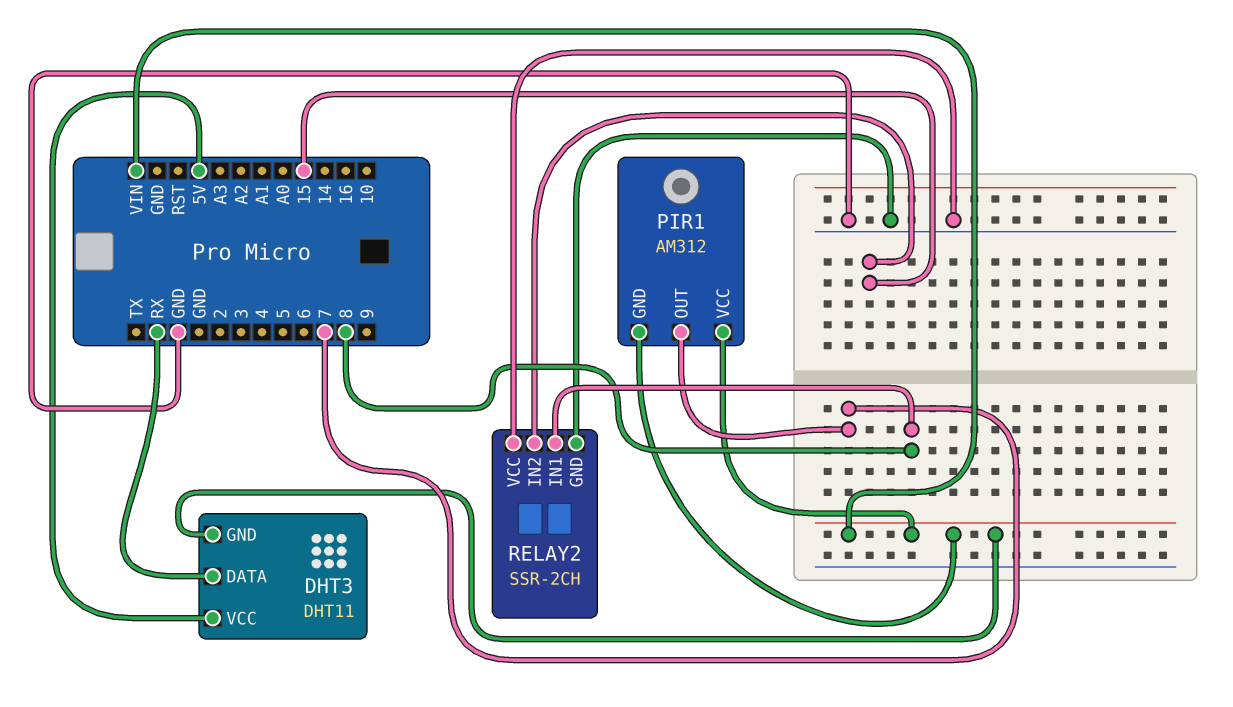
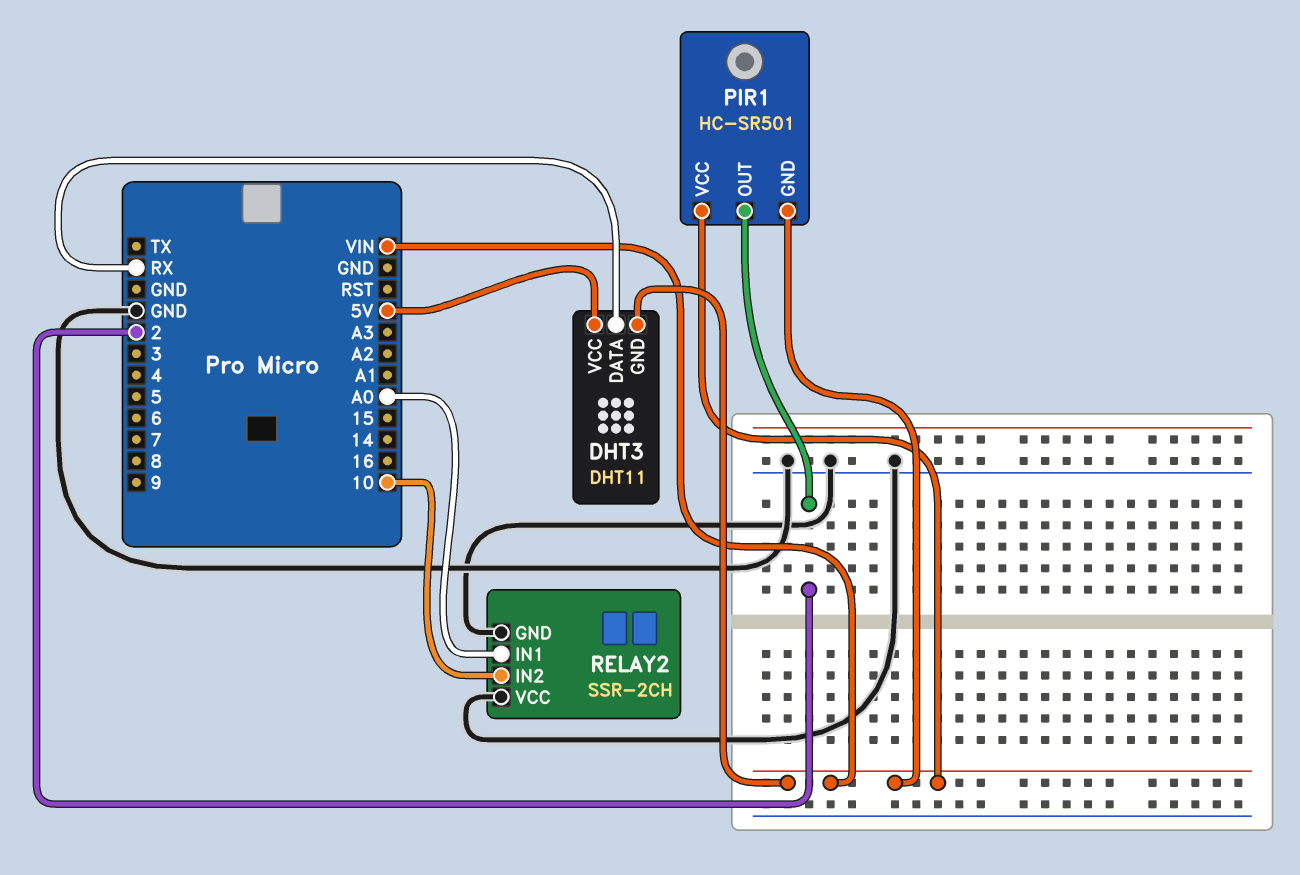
PIR1: AM312 -> HC-SR501
PIR1 pin OUT: 7 -> 2
RELAY2 pin IN1: 8 -> A0
RELAY2 pin IN2: 15 -> 10

